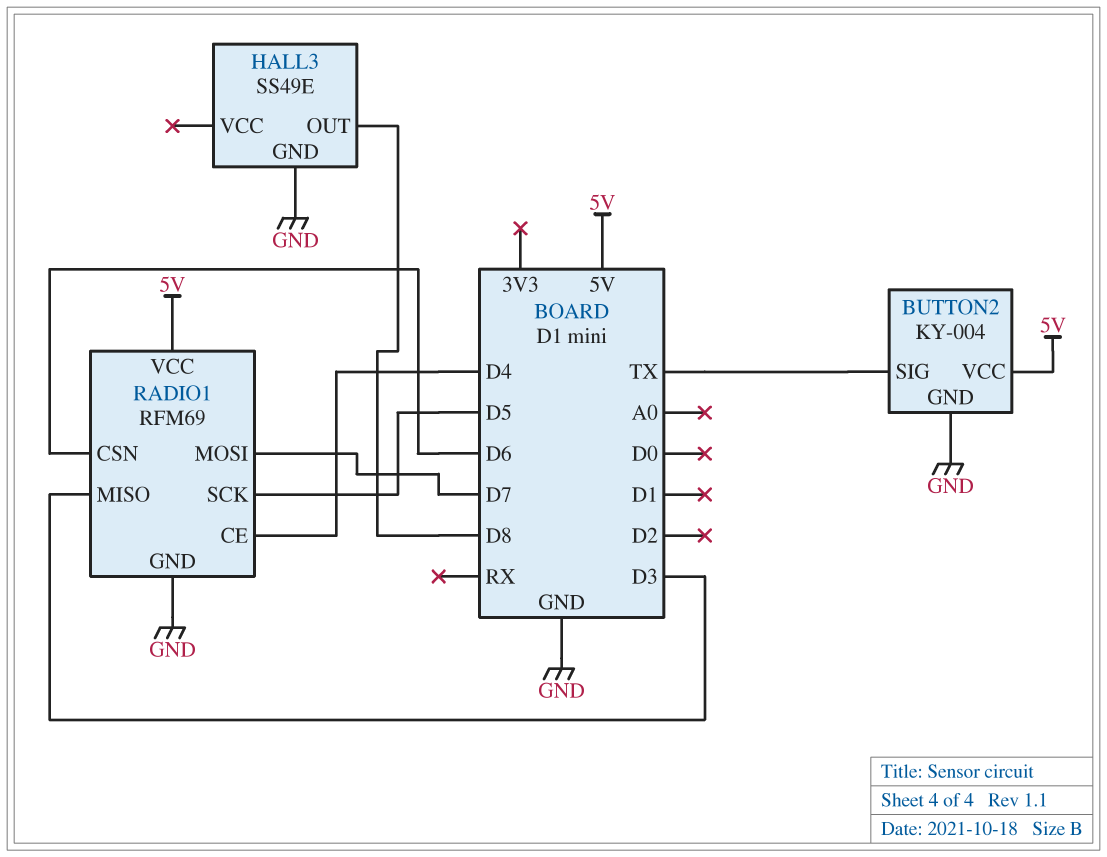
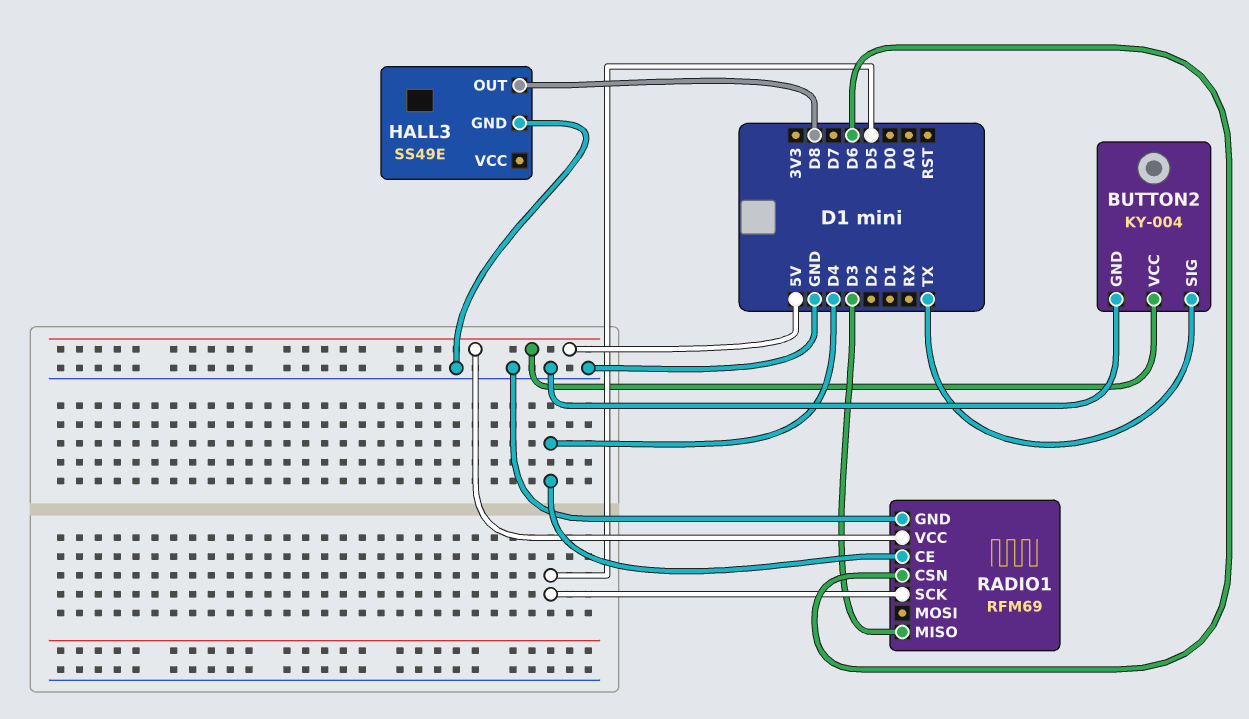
RADIO1 pin MOSI: D7 -> none

